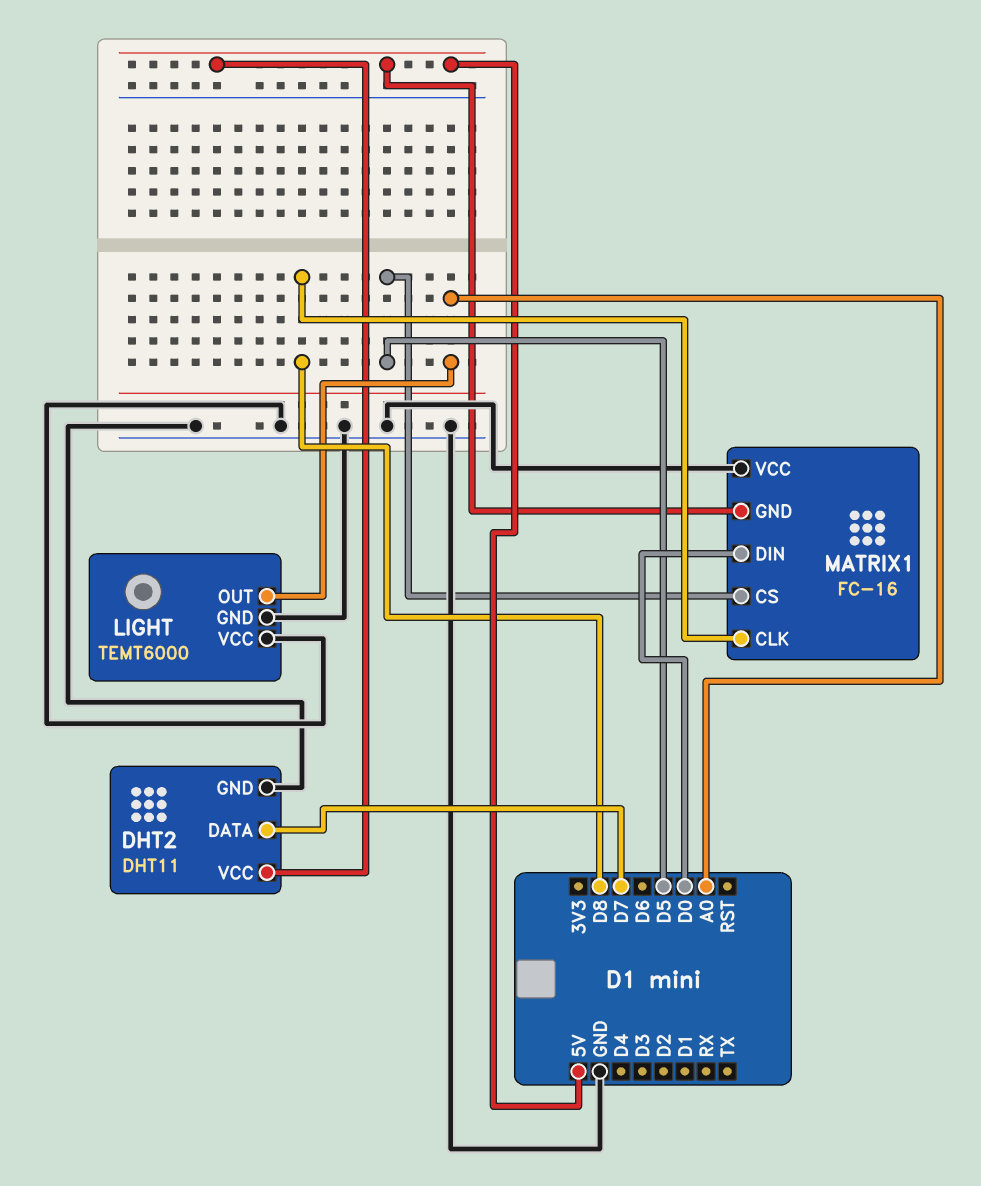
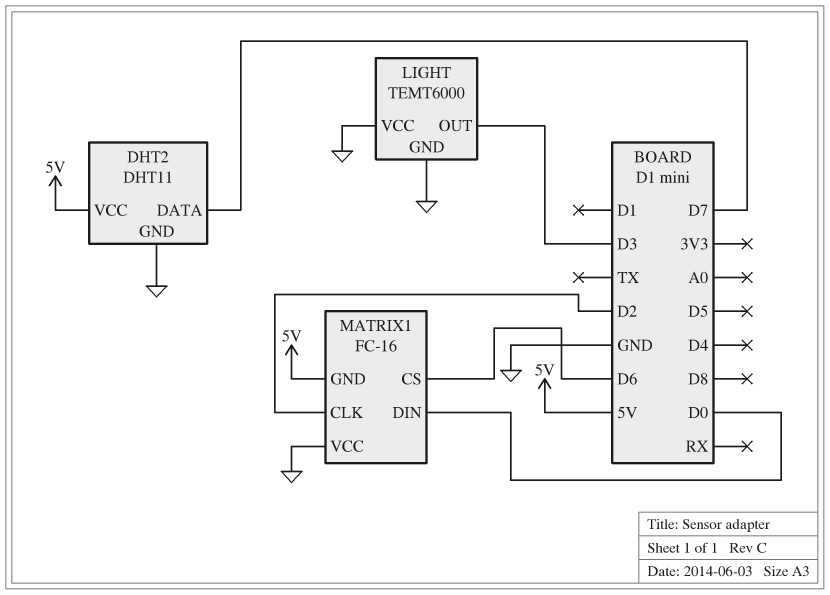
LIGHT pin OUT: A0 -> D3
MATRIX1 pin CLK: D8 -> D2
MATRIX1 pin CS: D5 -> D6

